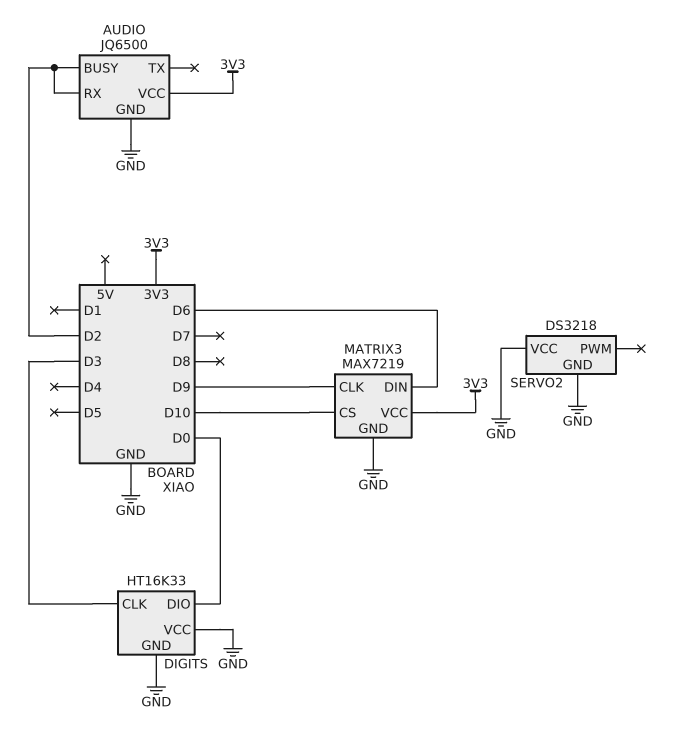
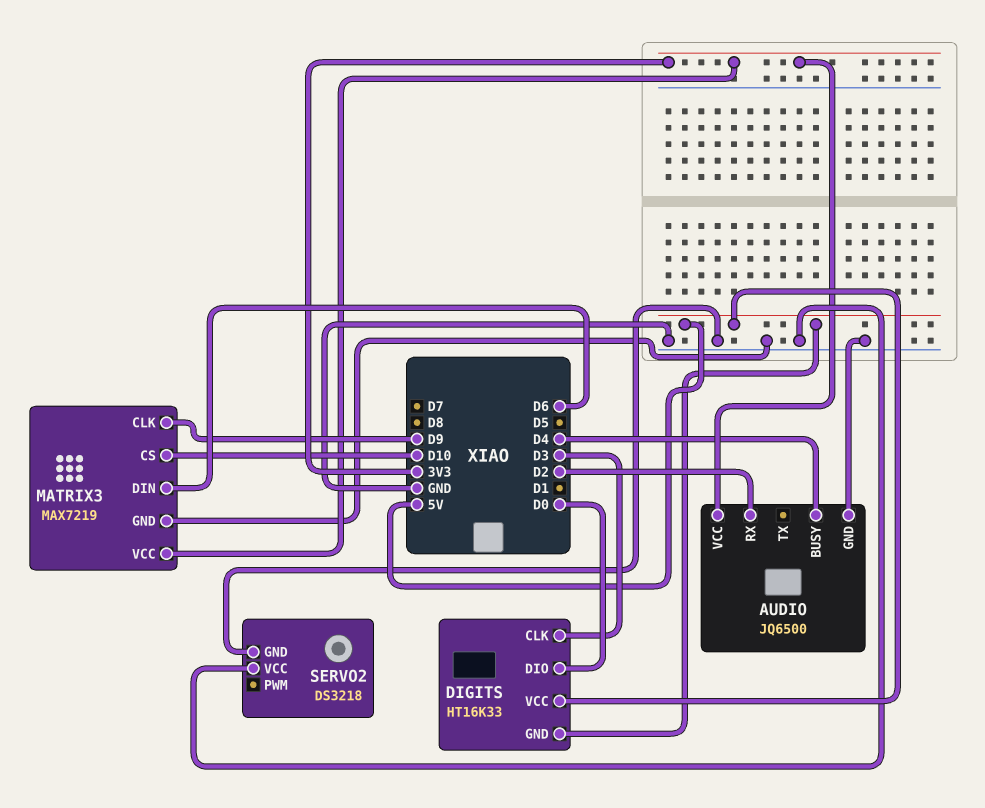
AUDIO pin BUSY: D2 -> D4
DIGITS pin GND: GND -> 5V
DIGITS pin VCC: GND -> 5V

